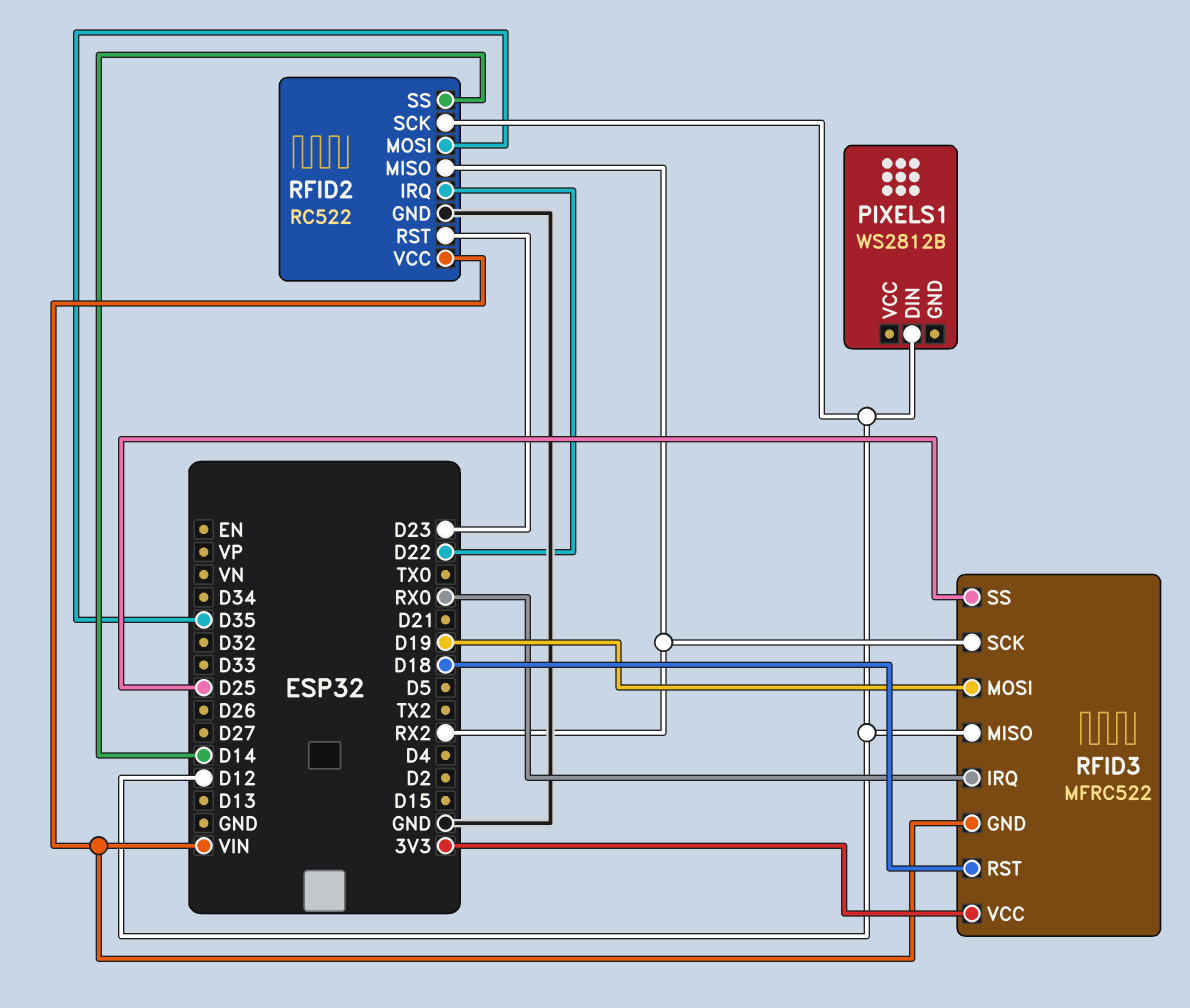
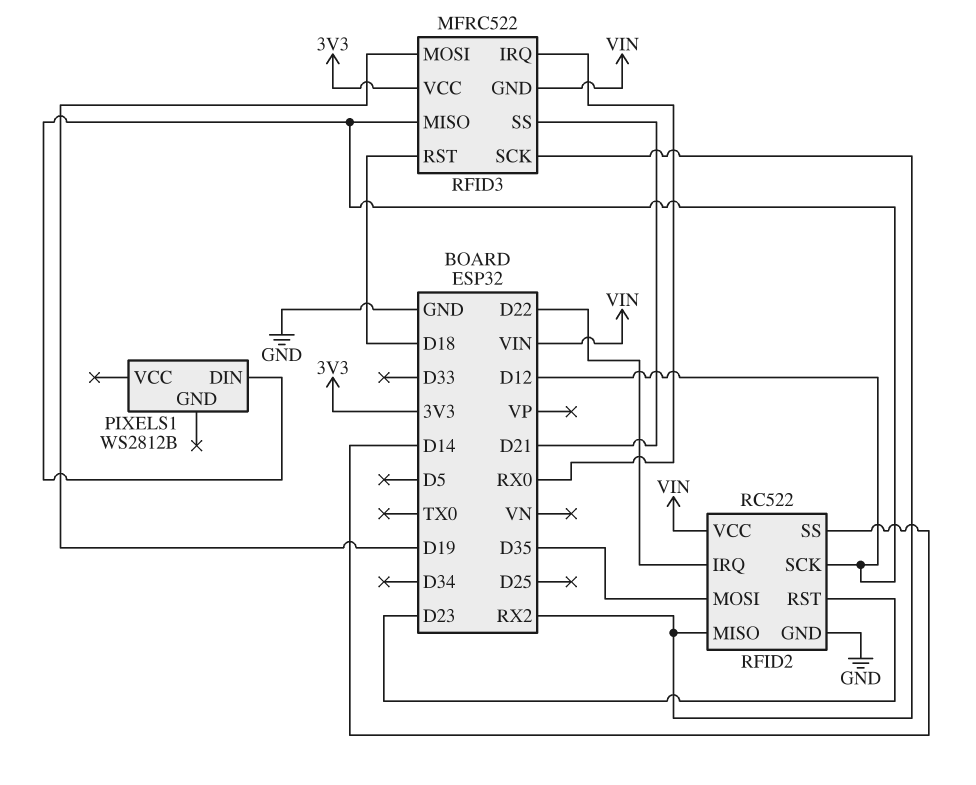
RFID3 pin SS: D25 -> D21

